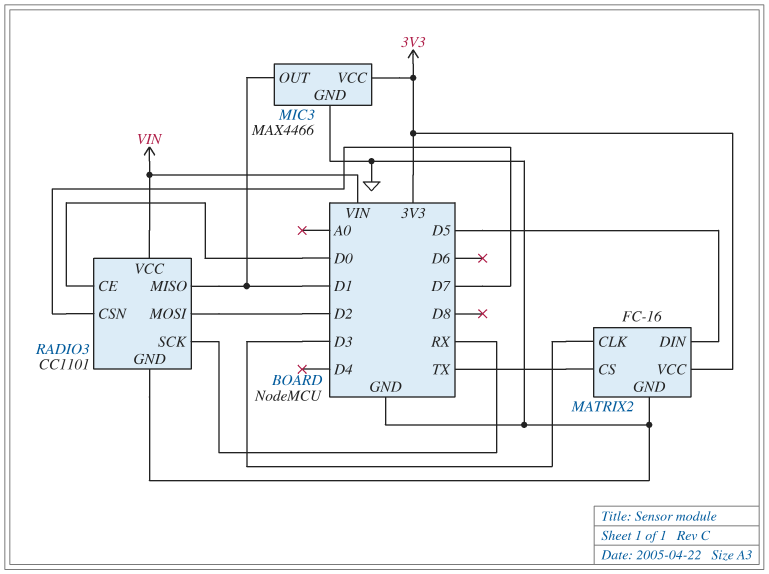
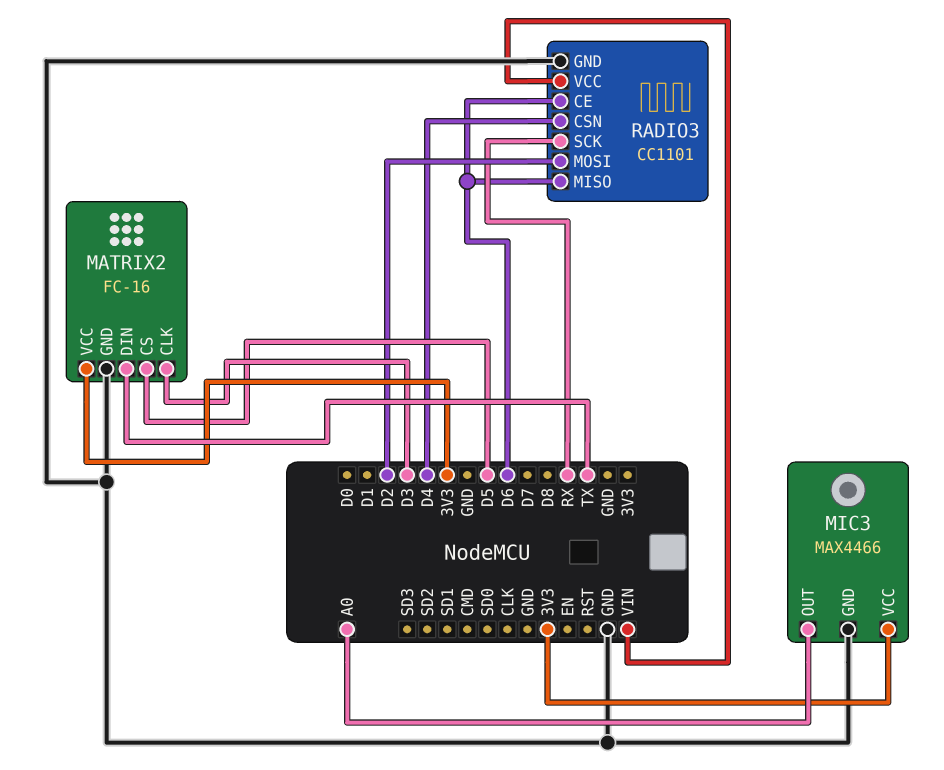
MATRIX2 pin CS: TX -> D5
MATRIX2 pin DIN: D5 -> TX
MIC3 pin OUT: D1 -> A0
RADIO3 pin CE: D0 -> D6
RADIO3 pin CSN: D7 -> D4
RADIO3 pin MISO: D1 -> D6

